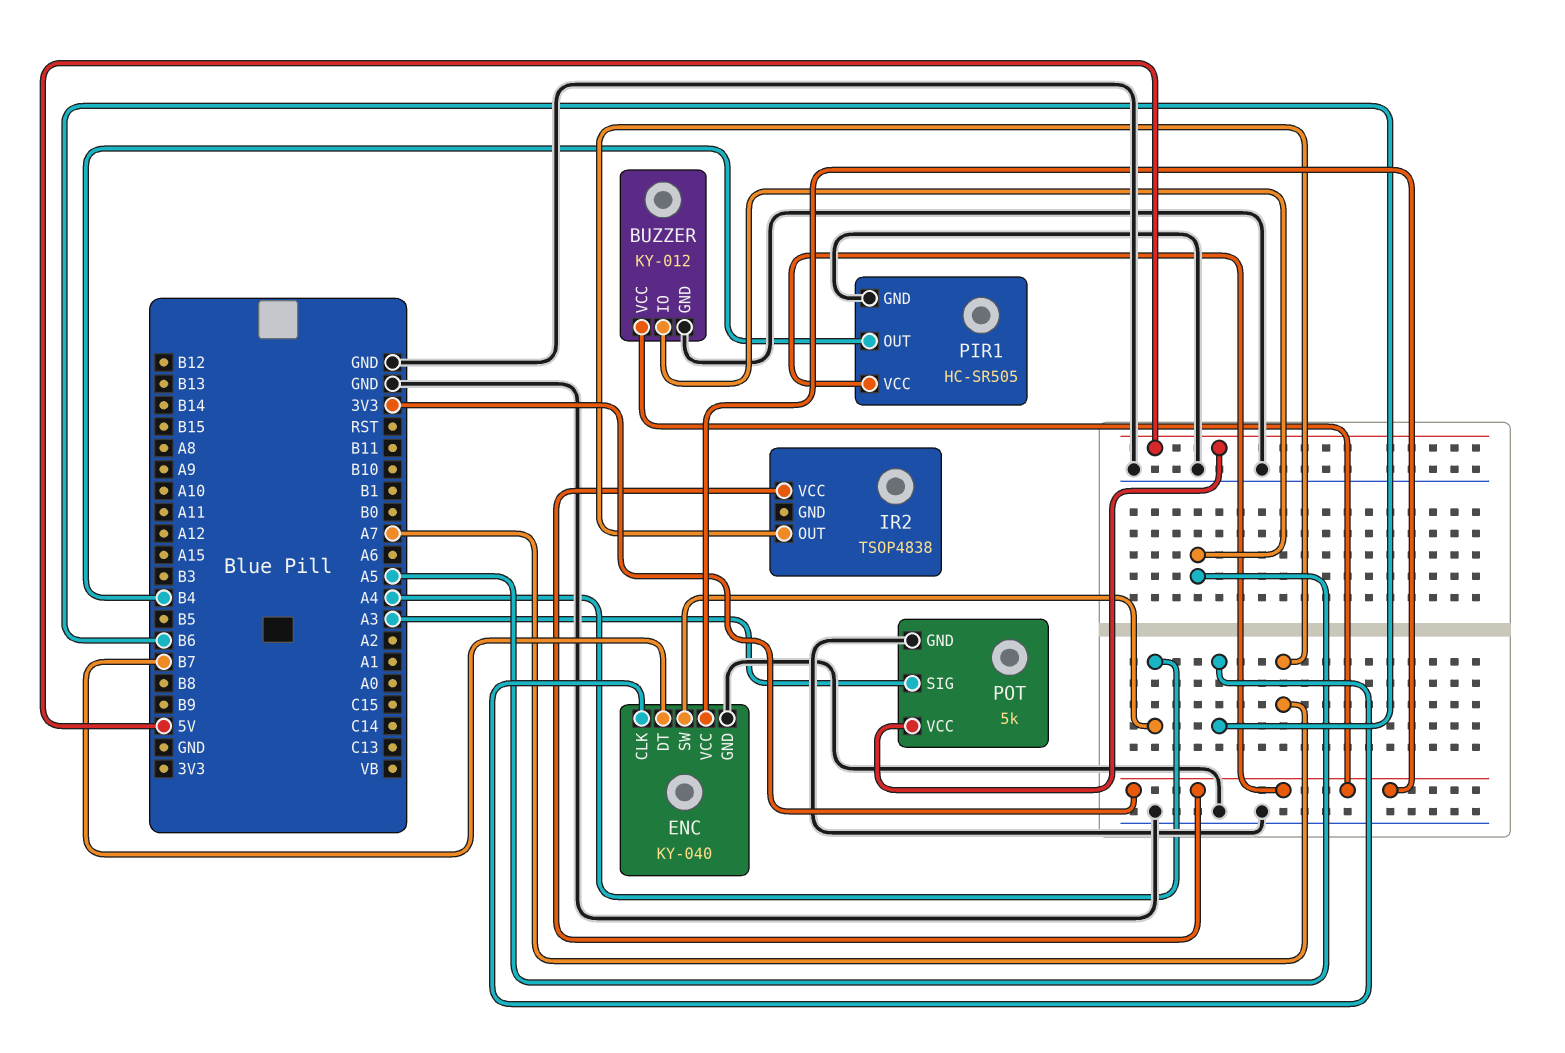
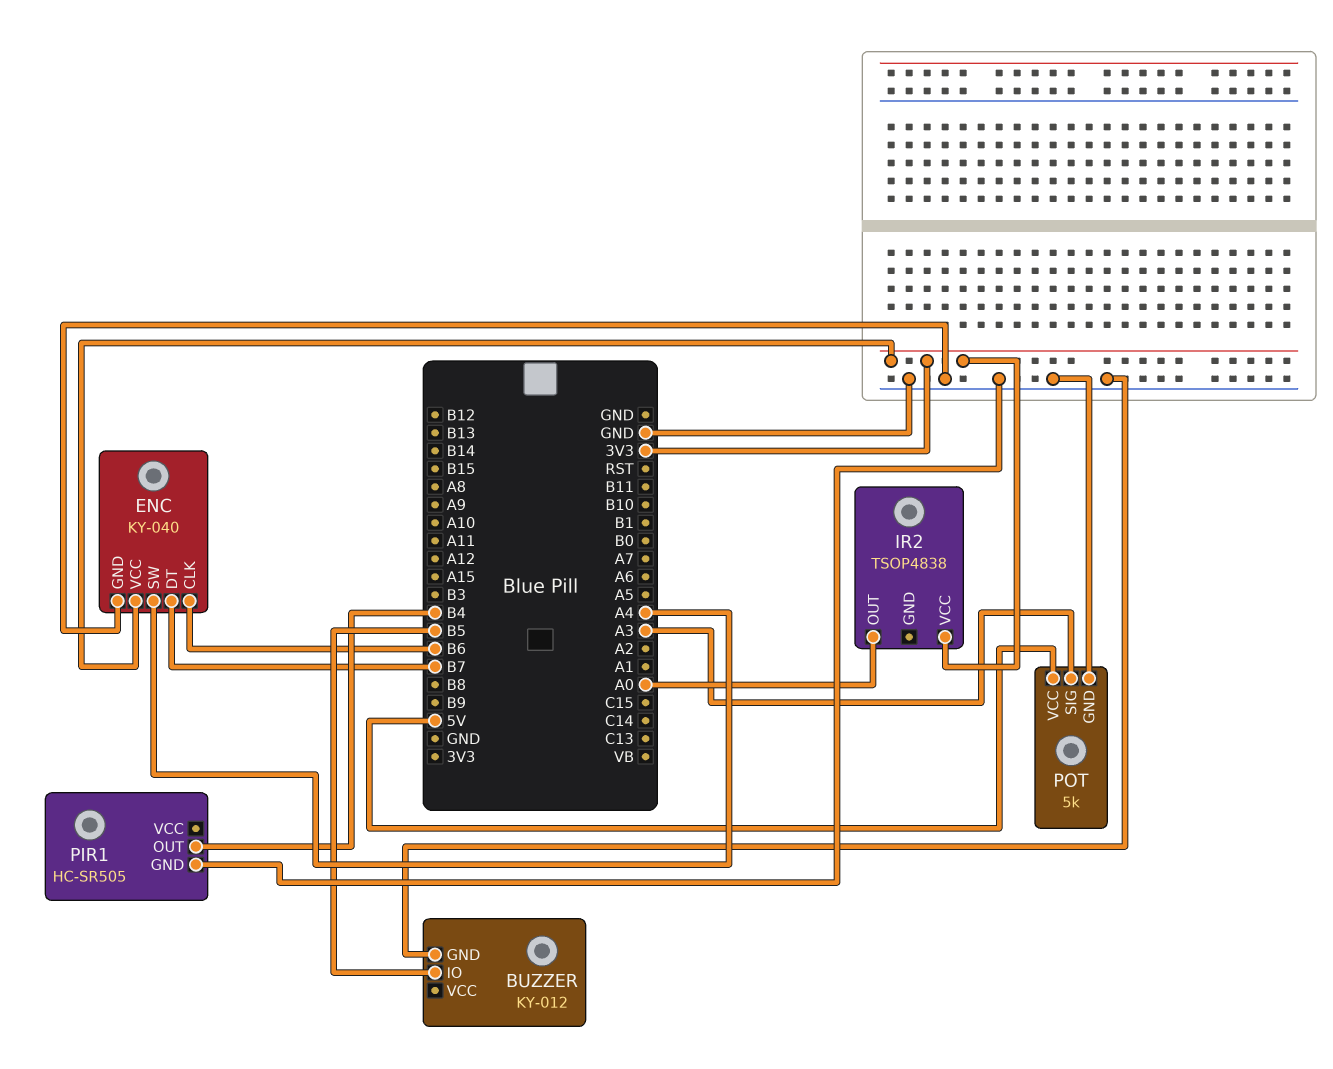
BUZZER pin IO: A5 -> B5
BUZZER pin VCC: 3V3 -> none
IR2 pin OUT: A7 -> A0
PIR1 pin VCC: 3V3 -> none

